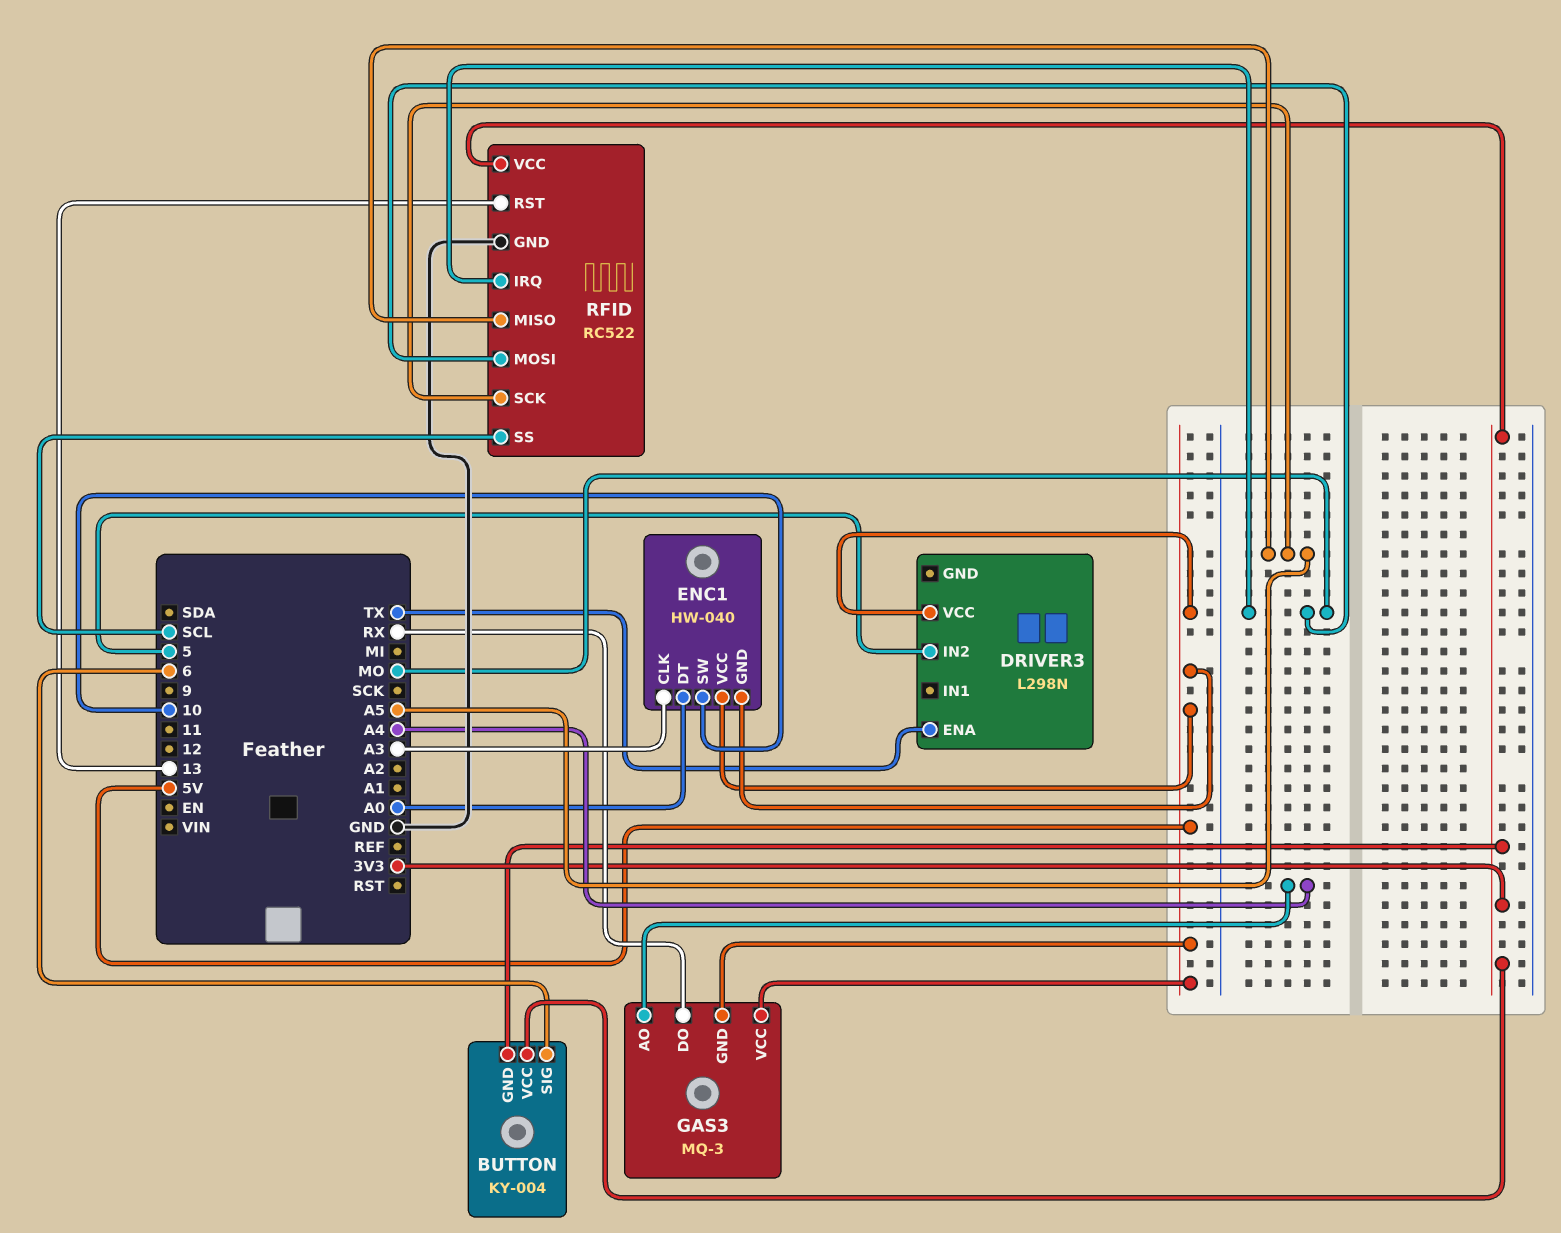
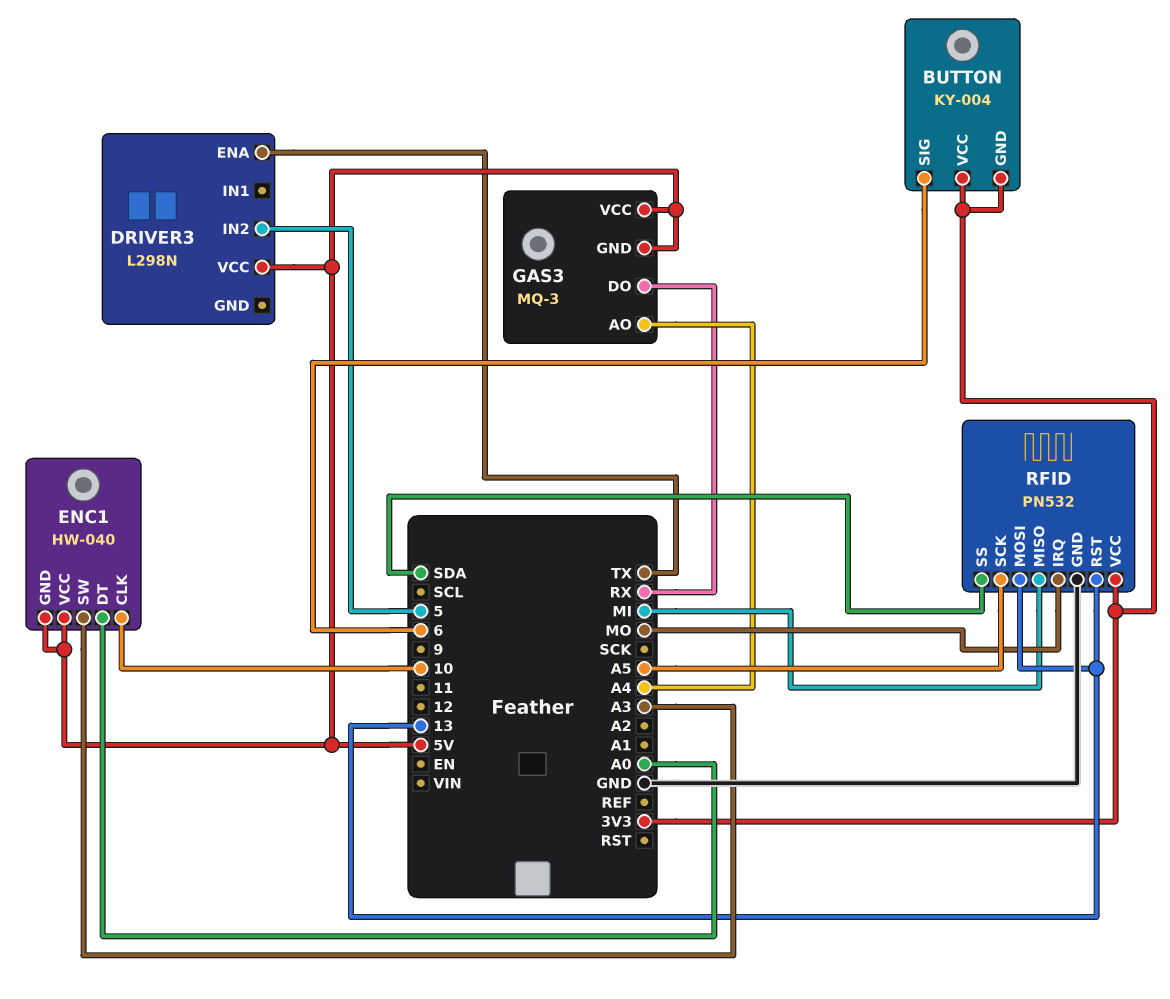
ENC1 pin CLK: A3 -> 10
ENC1 pin SW: 10 -> A3
RFID: RC522 -> PN532
RFID pin MISO: A5 -> MI
RFID pin MOSI: MO -> 13
RFID pin SS: SCL -> SDA

